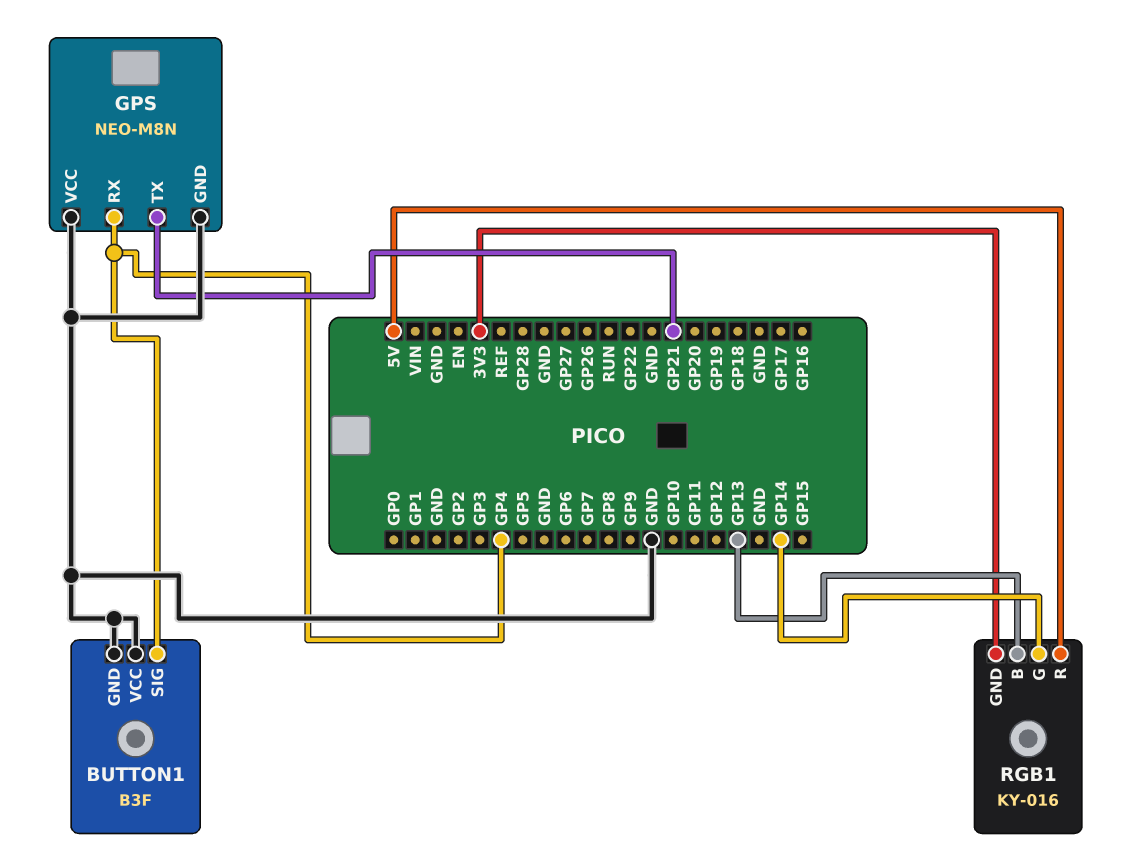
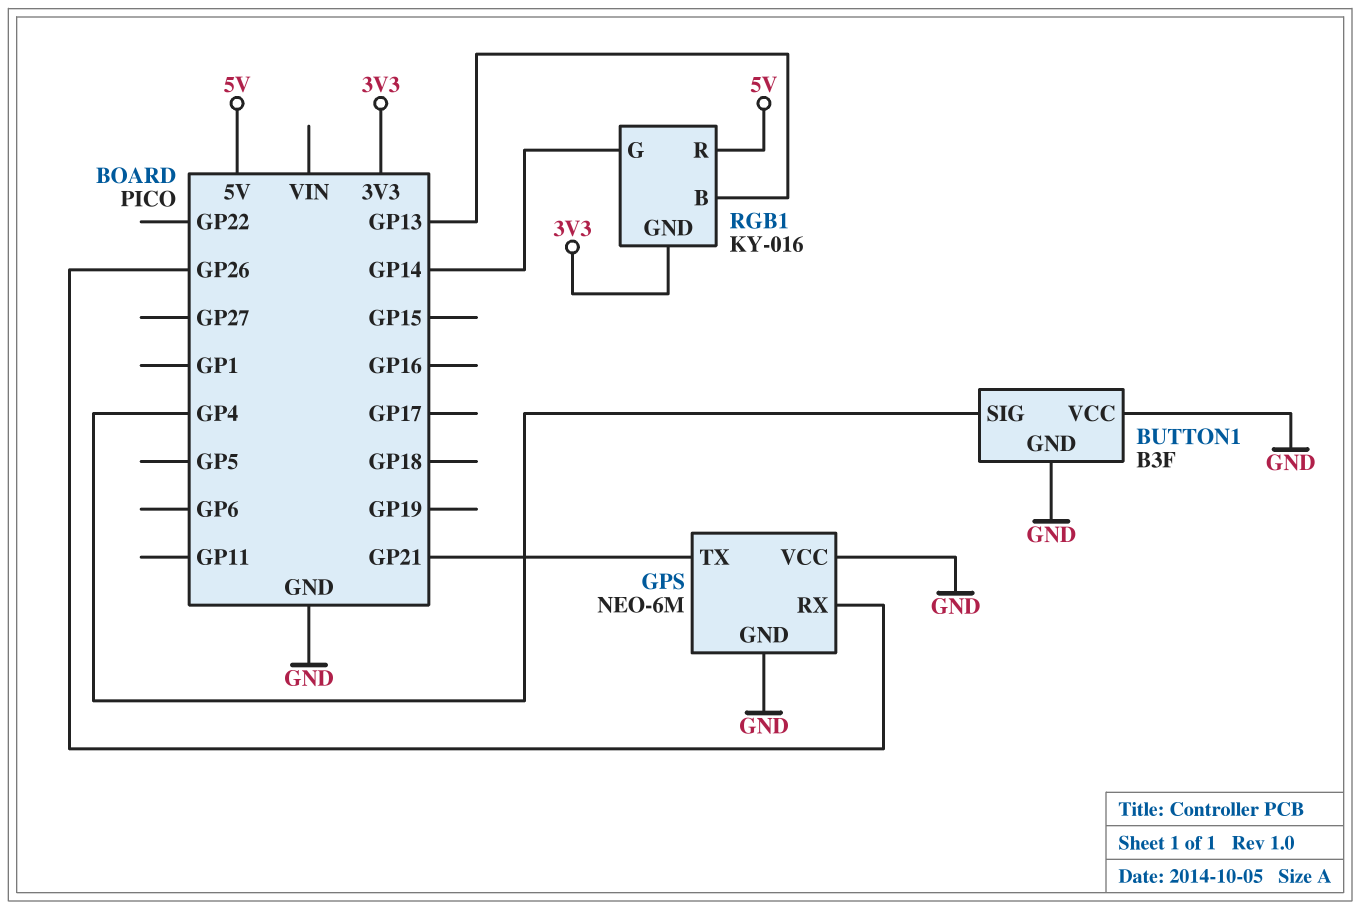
GPS: NEO-M8N -> NEO-6M
GPS pin RX: GP4 -> GP26

